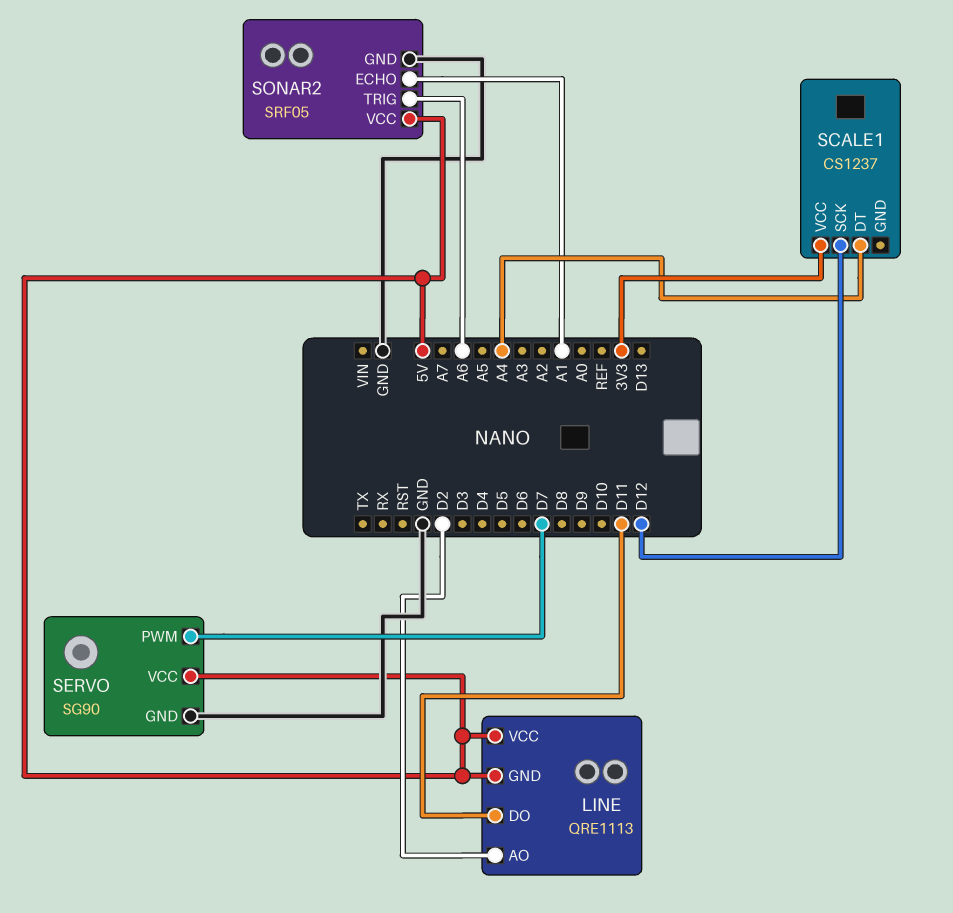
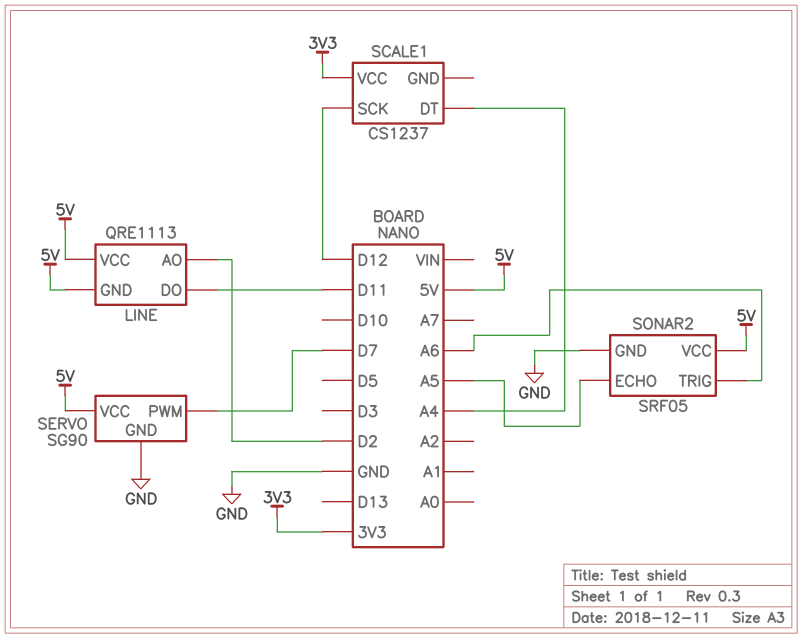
SONAR2 pin ECHO: A1 -> A5

